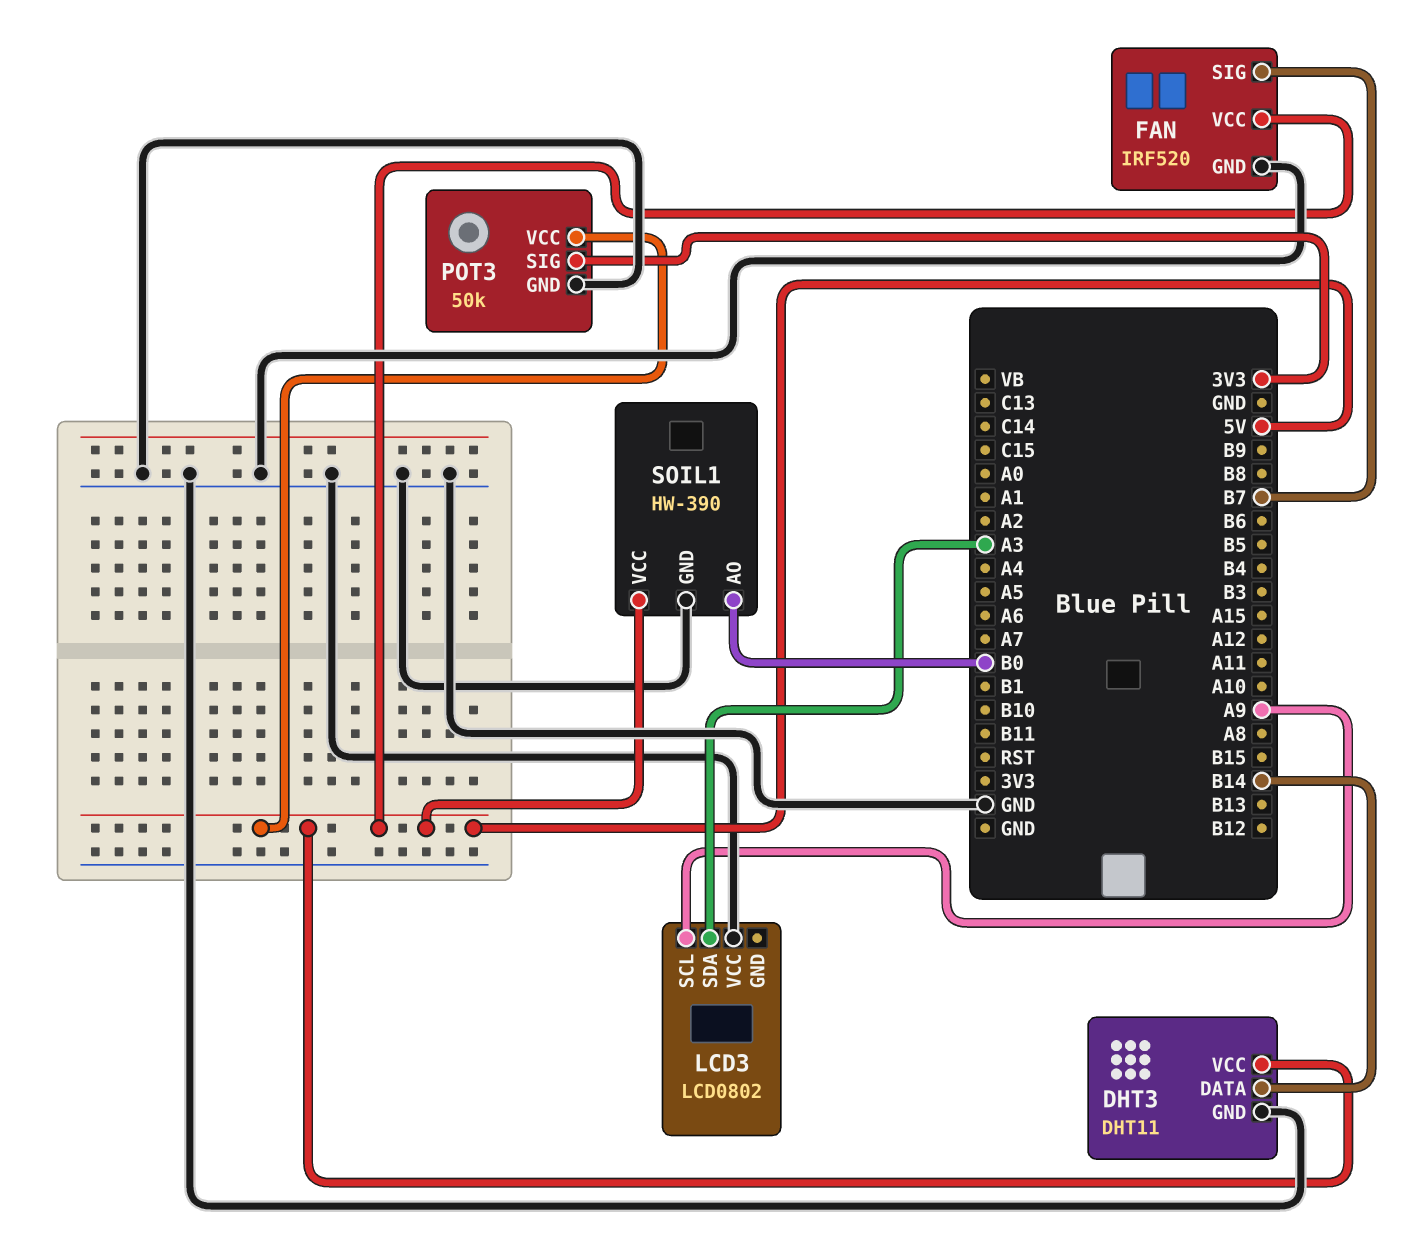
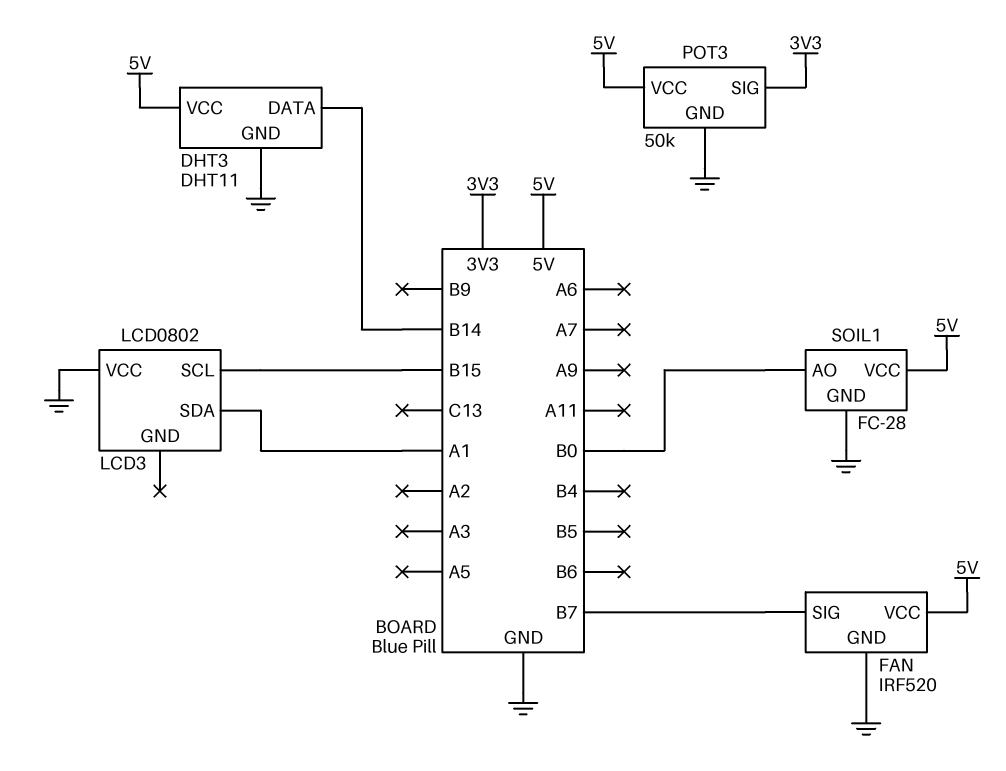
LCD3 pin SCL: A9 -> B15
LCD3 pin SDA: A3 -> A1
SOIL1: HW-390 -> FC-28

